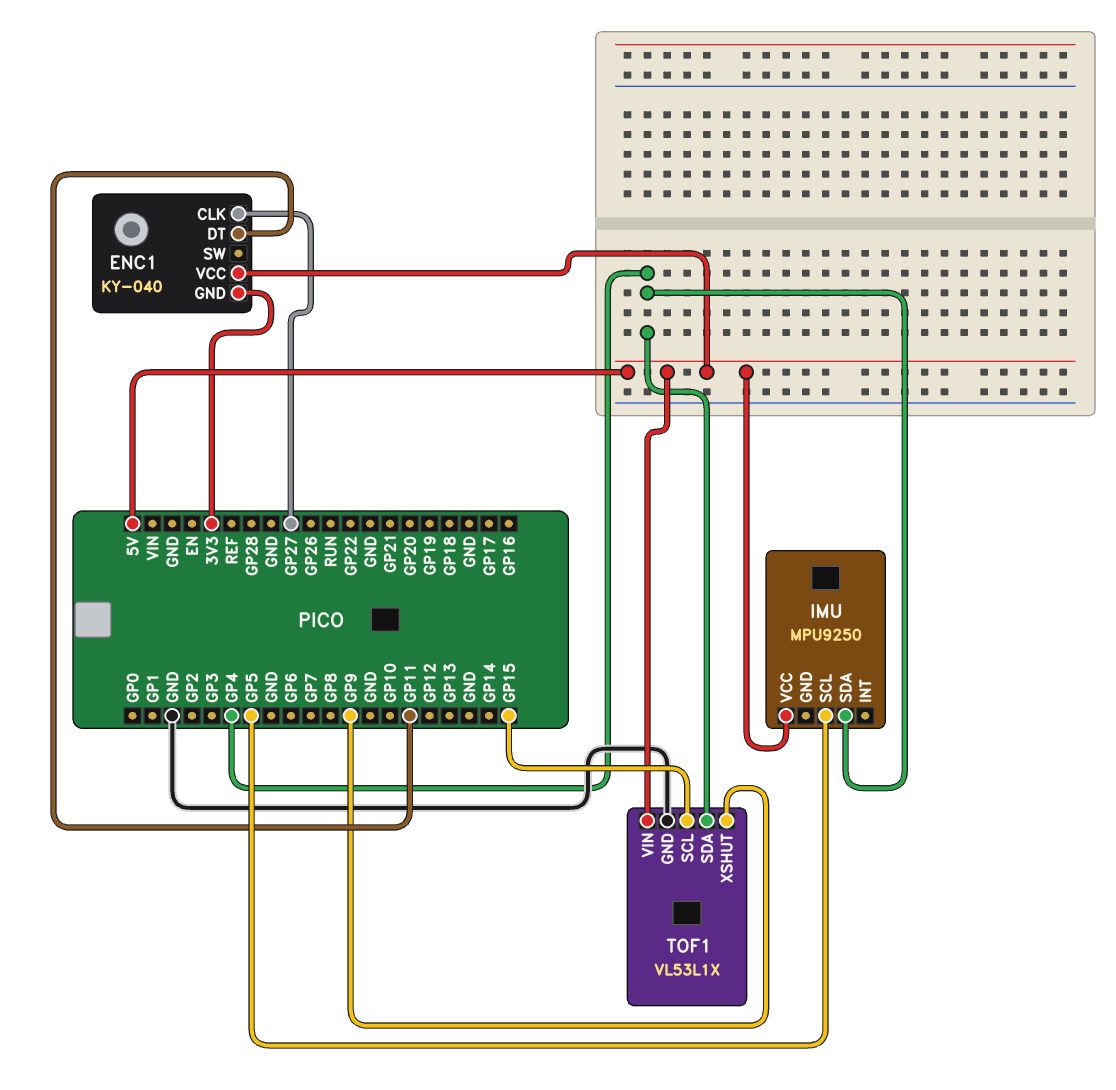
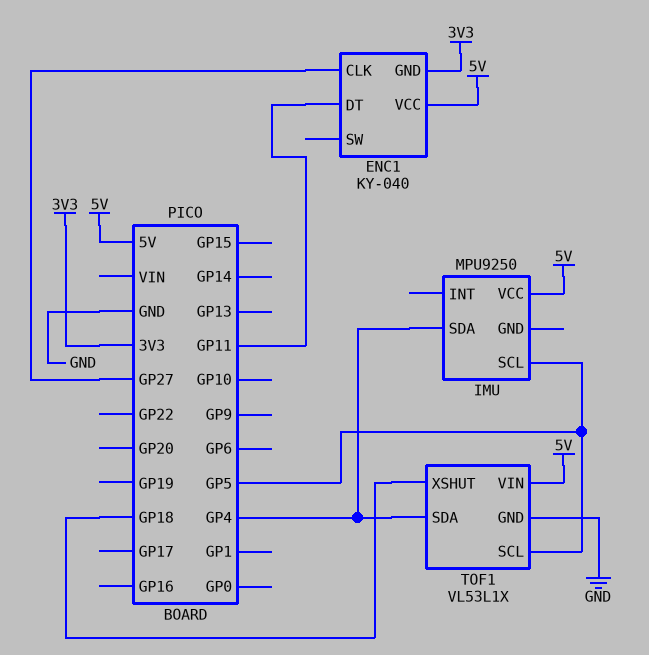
TOF1 pin SCL: GP15 -> GP5
TOF1 pin XSHUT: GP9 -> GP18

